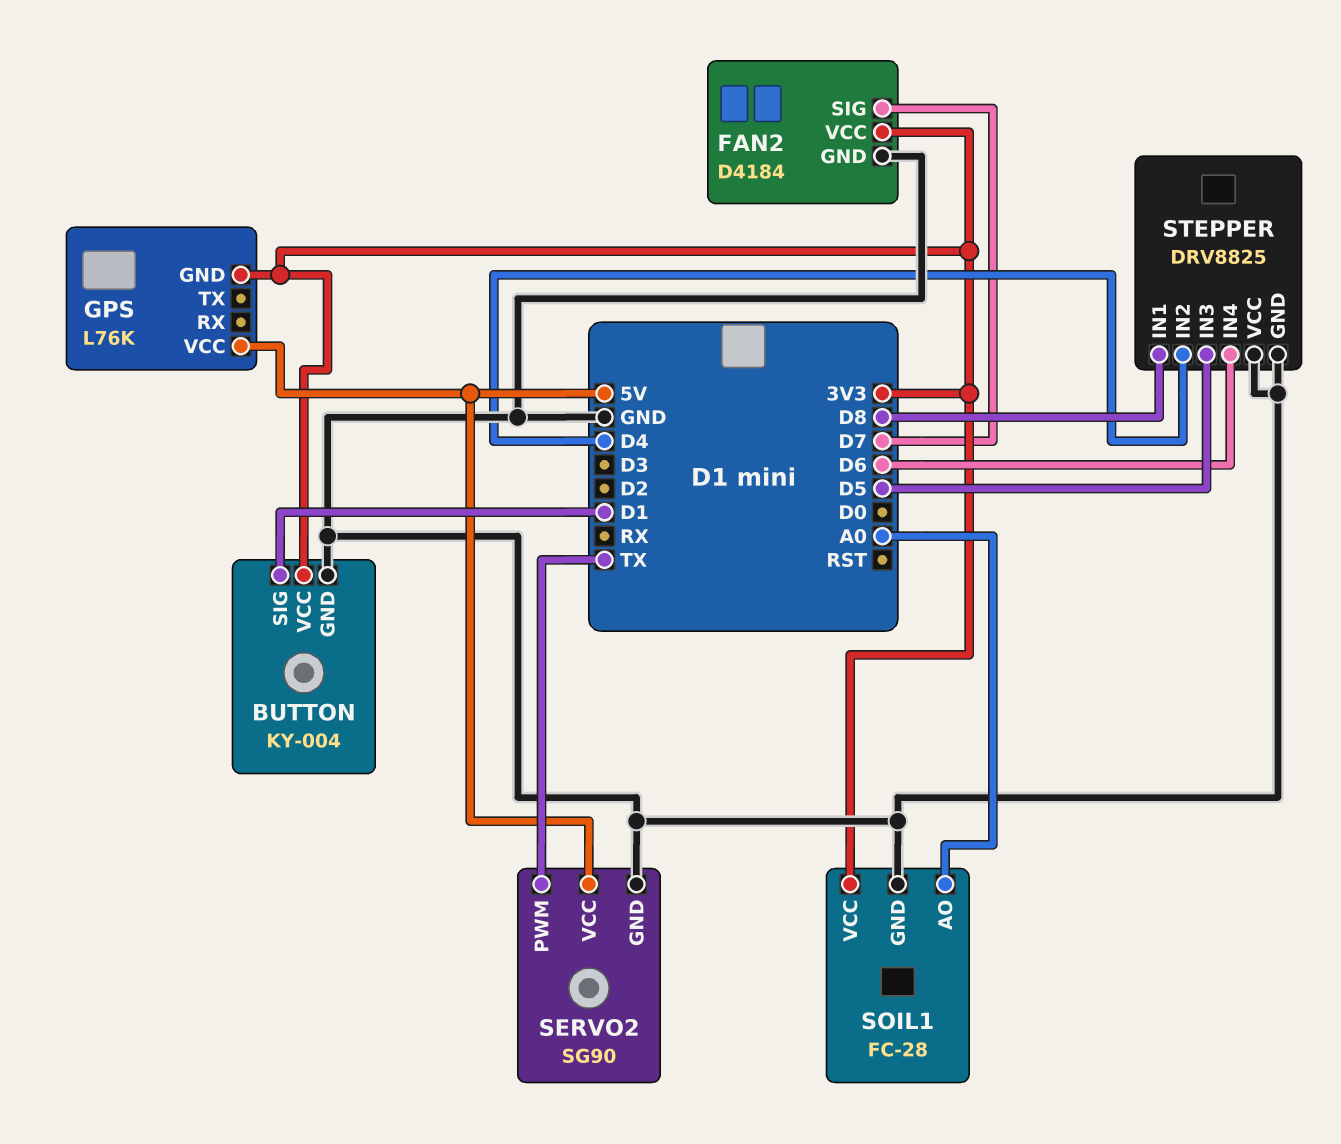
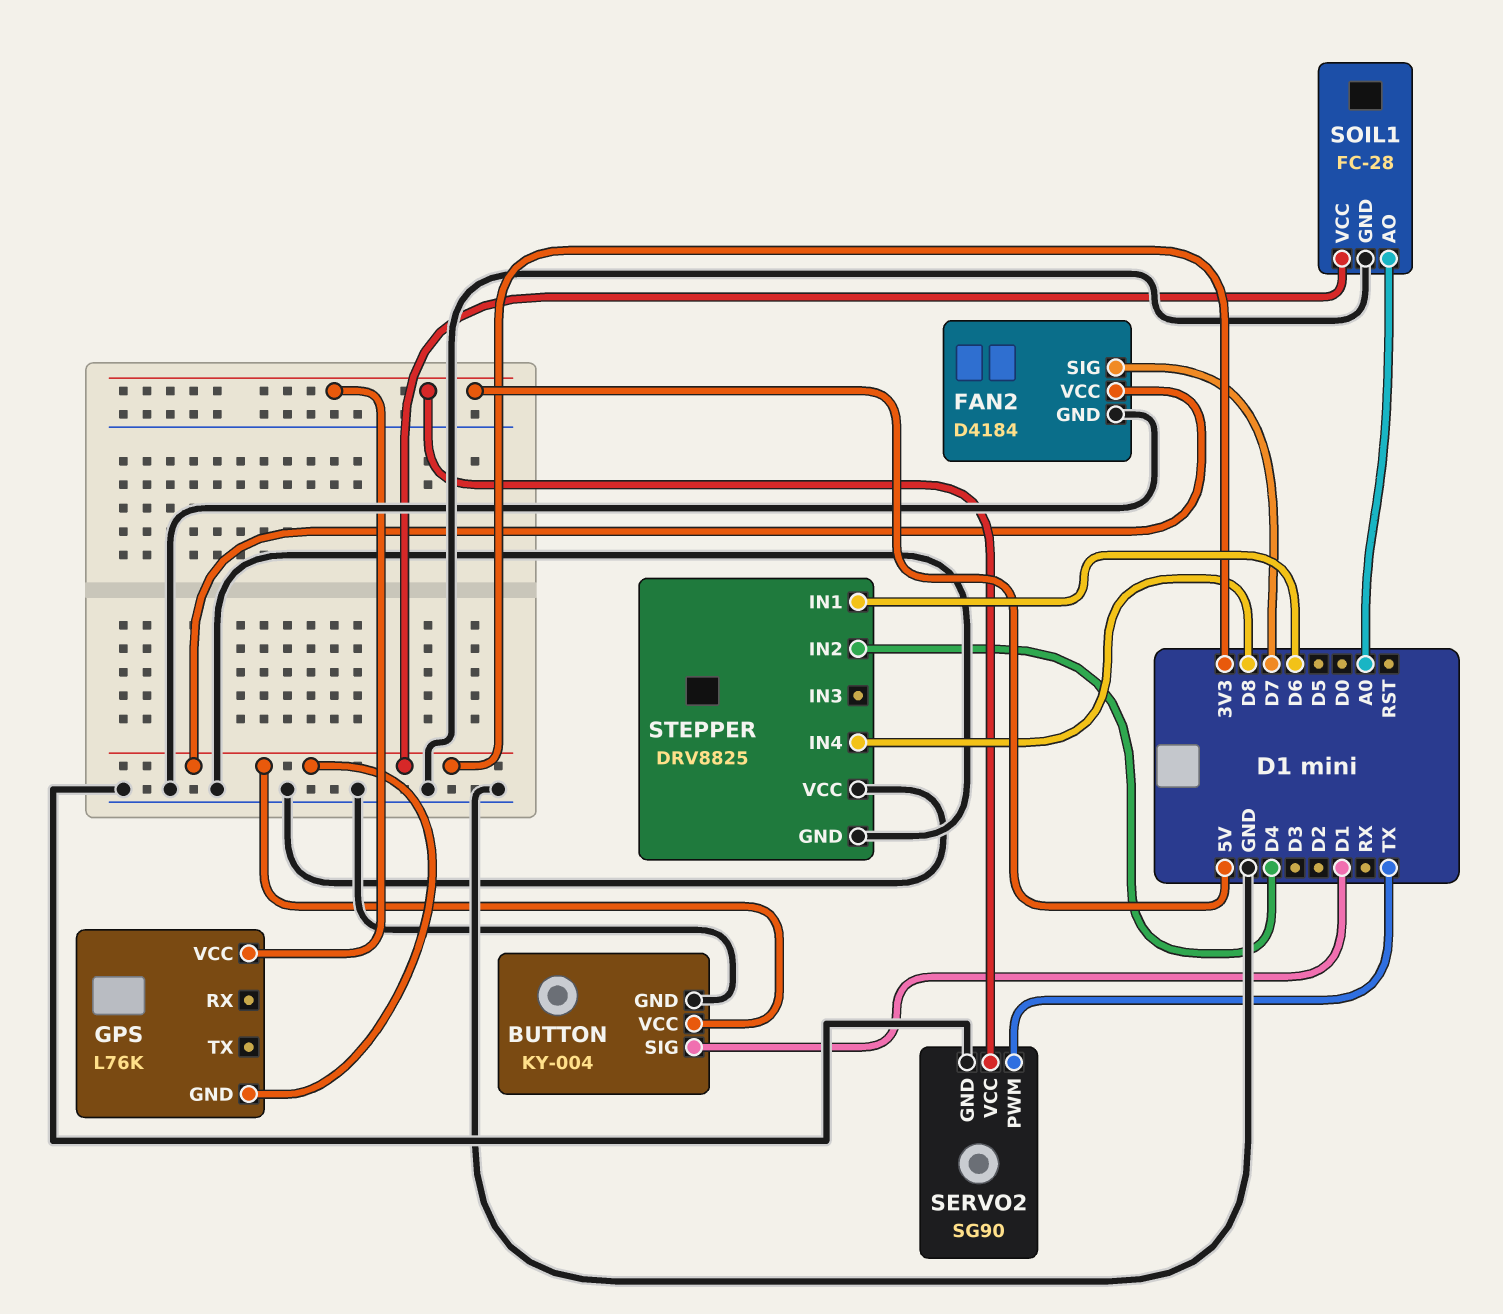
STEPPER pin IN1: D8 -> D6
STEPPER pin IN3: D5 -> none
STEPPER pin IN4: D6 -> D8

